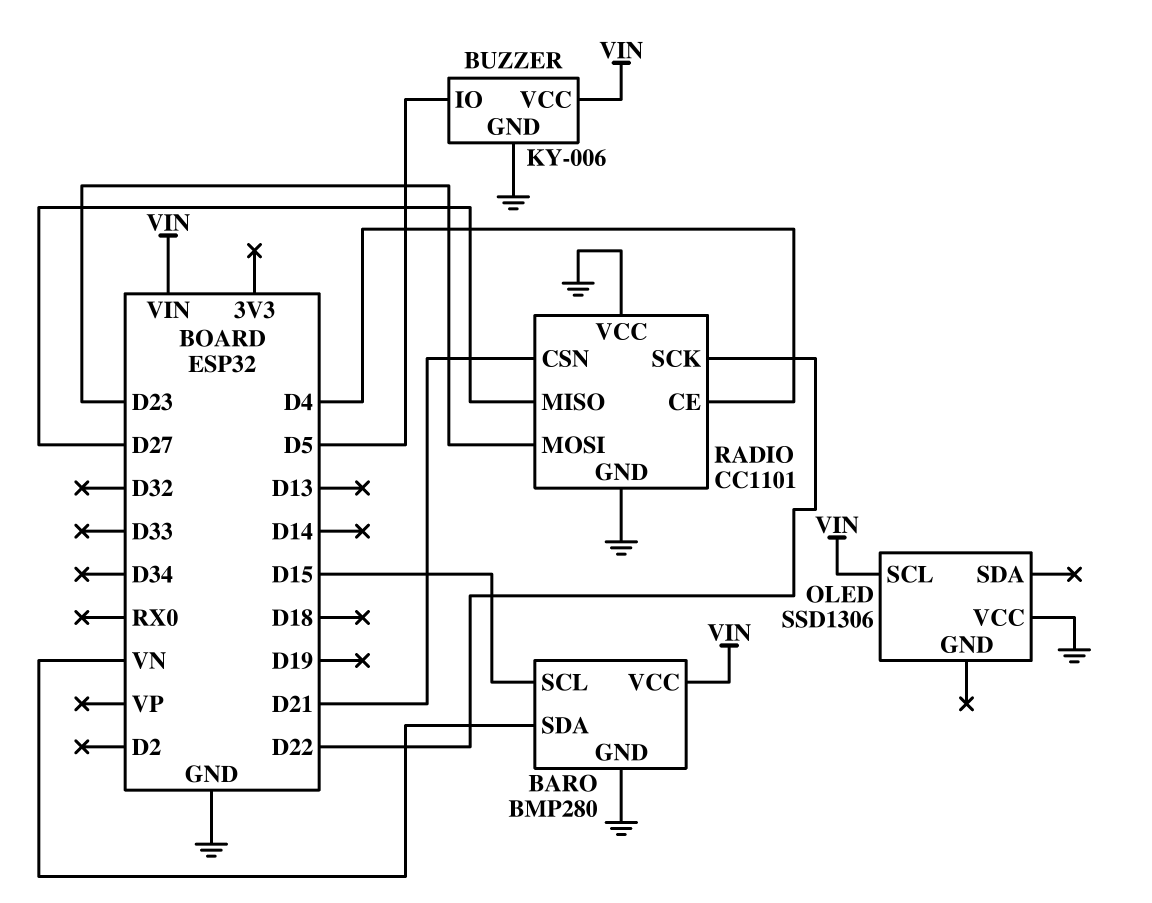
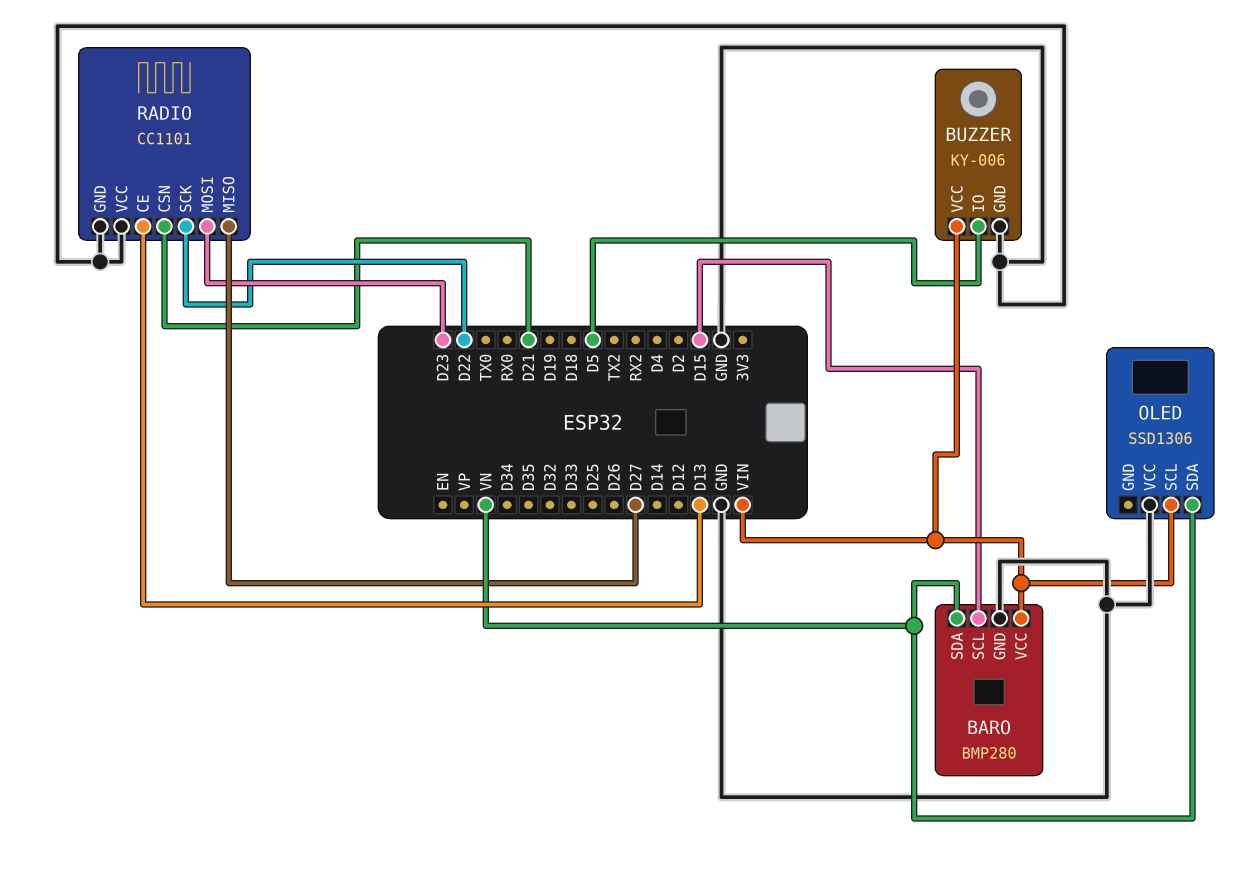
OLED pin SDA: none -> VN
RADIO pin CE: D4 -> D13

